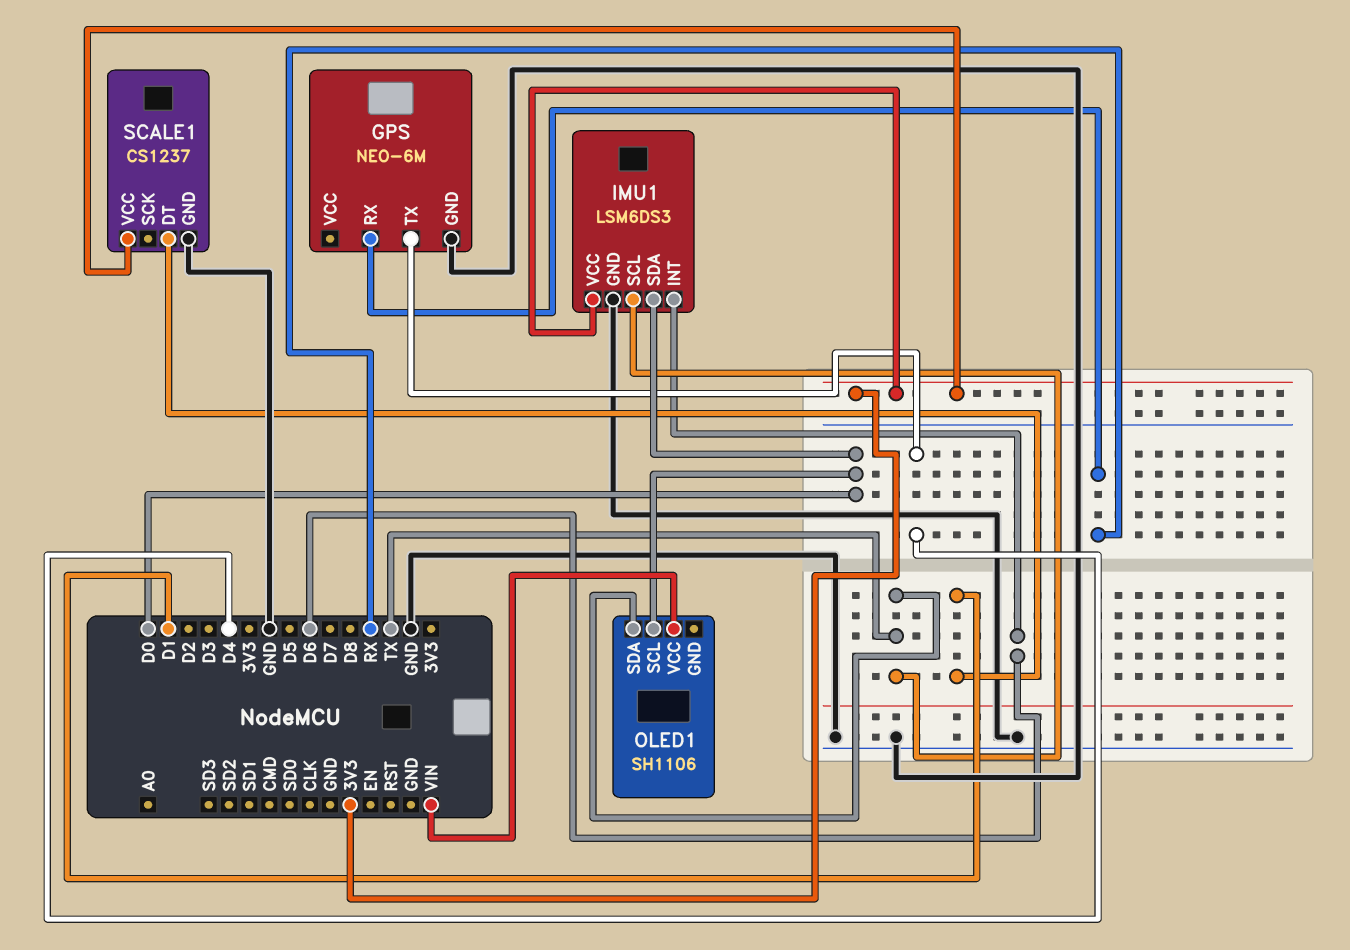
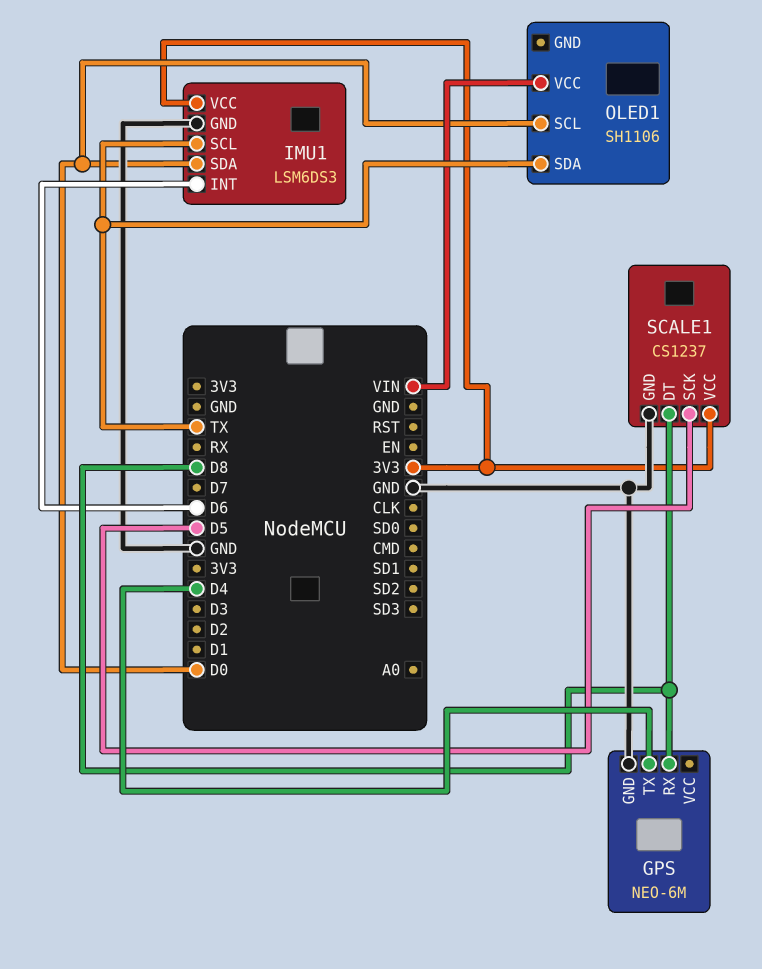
GPS pin RX: RX -> D8
SCALE1 pin DT: D1 -> D8
SCALE1 pin SCK: none -> D5

